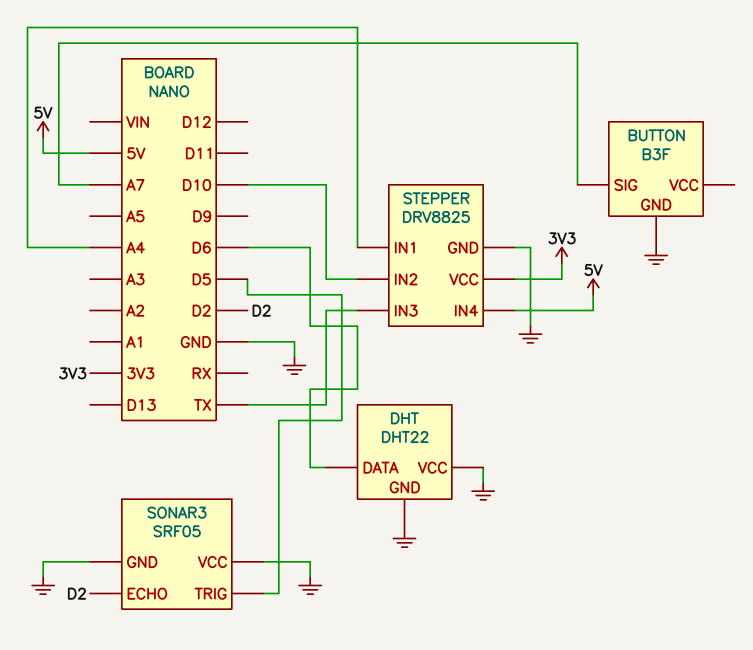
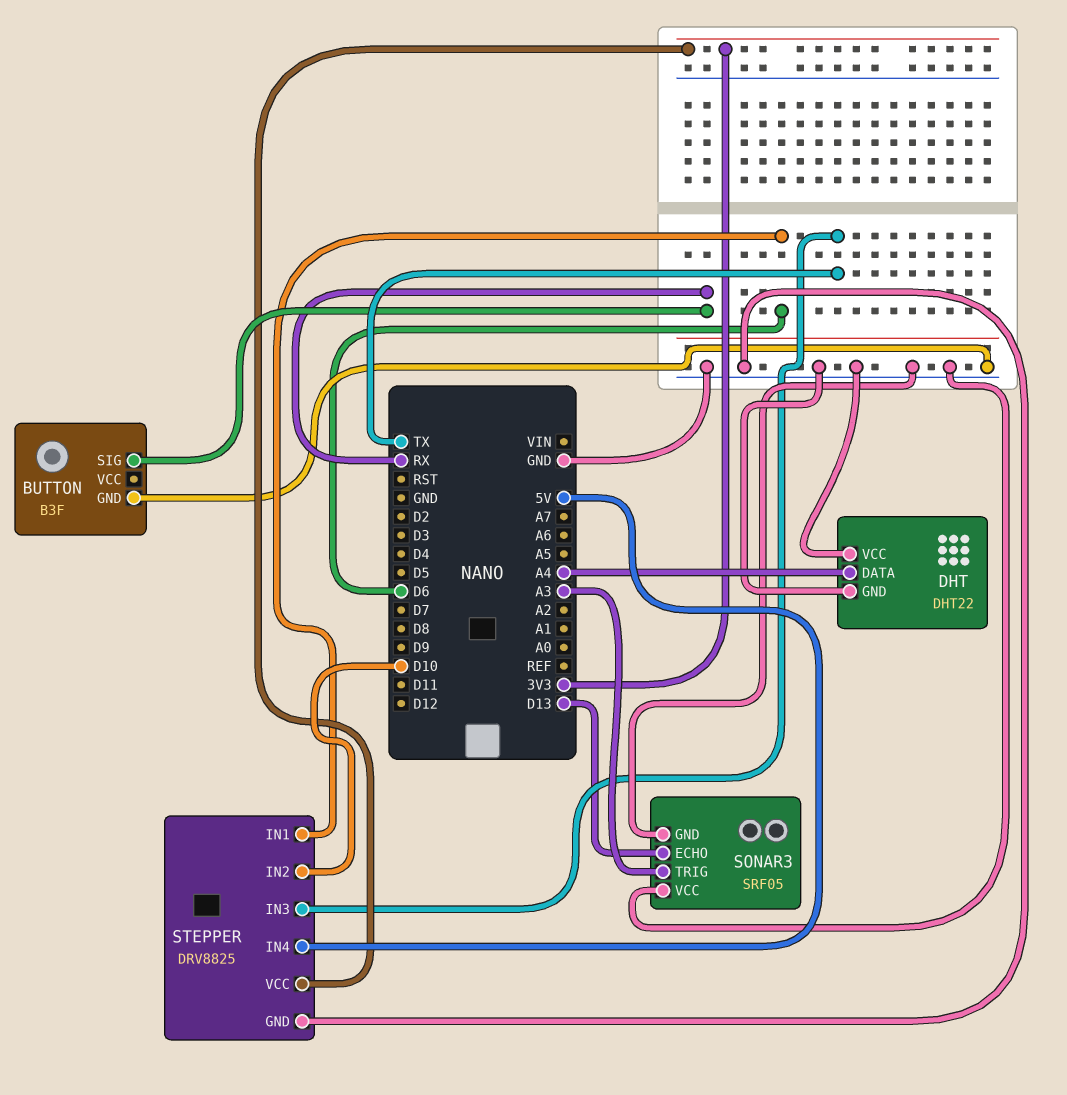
BUTTON pin SIG: A7 -> RX
DHT pin DATA: D6 -> A4
SONAR3 pin ECHO: D2 -> D13
SONAR3 pin TRIG: D5 -> A3
STEPPER pin IN1: A4 -> D6

